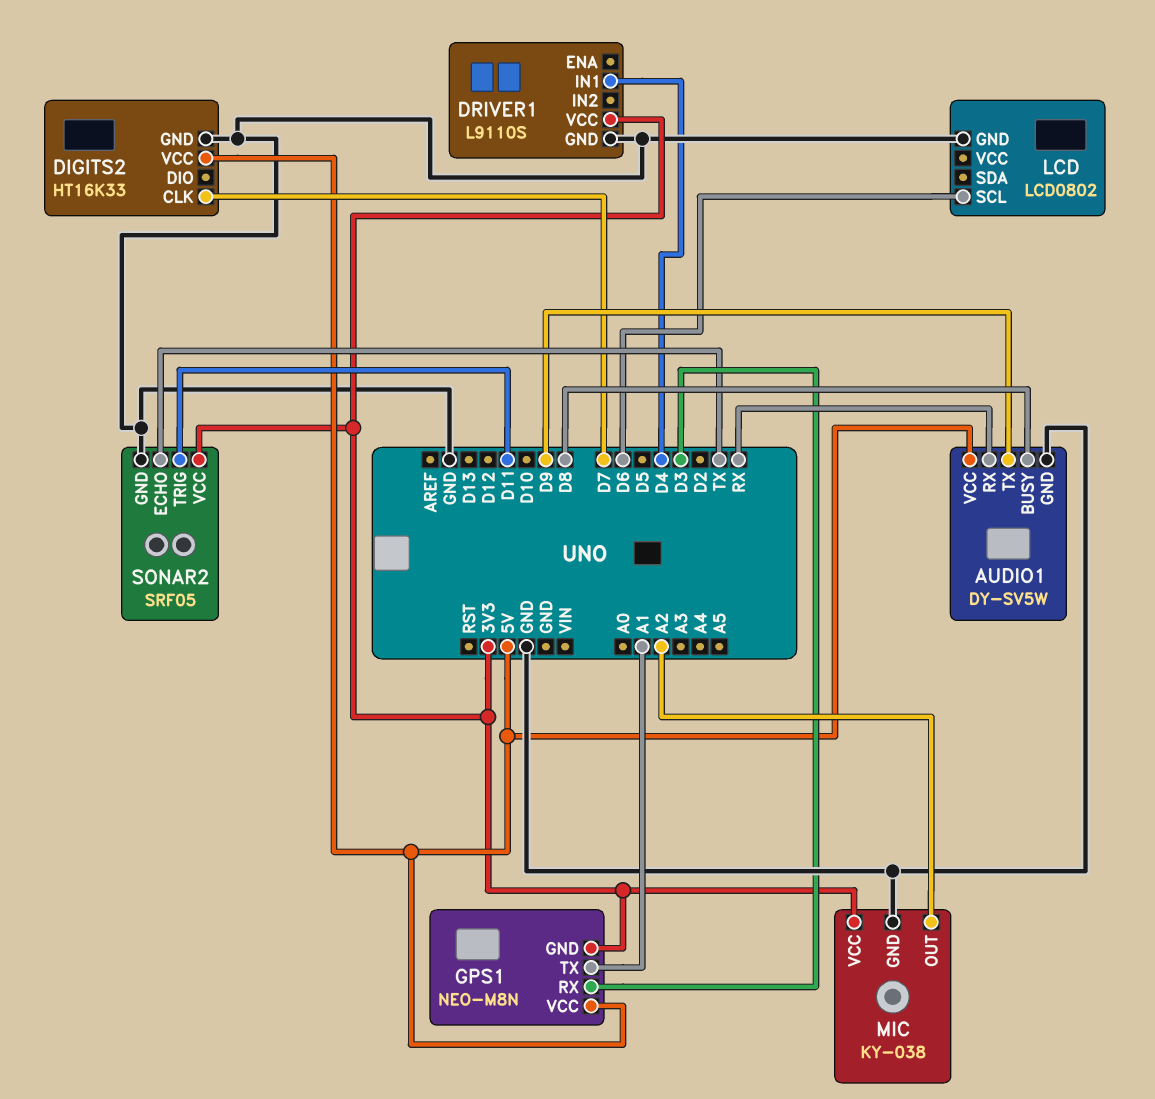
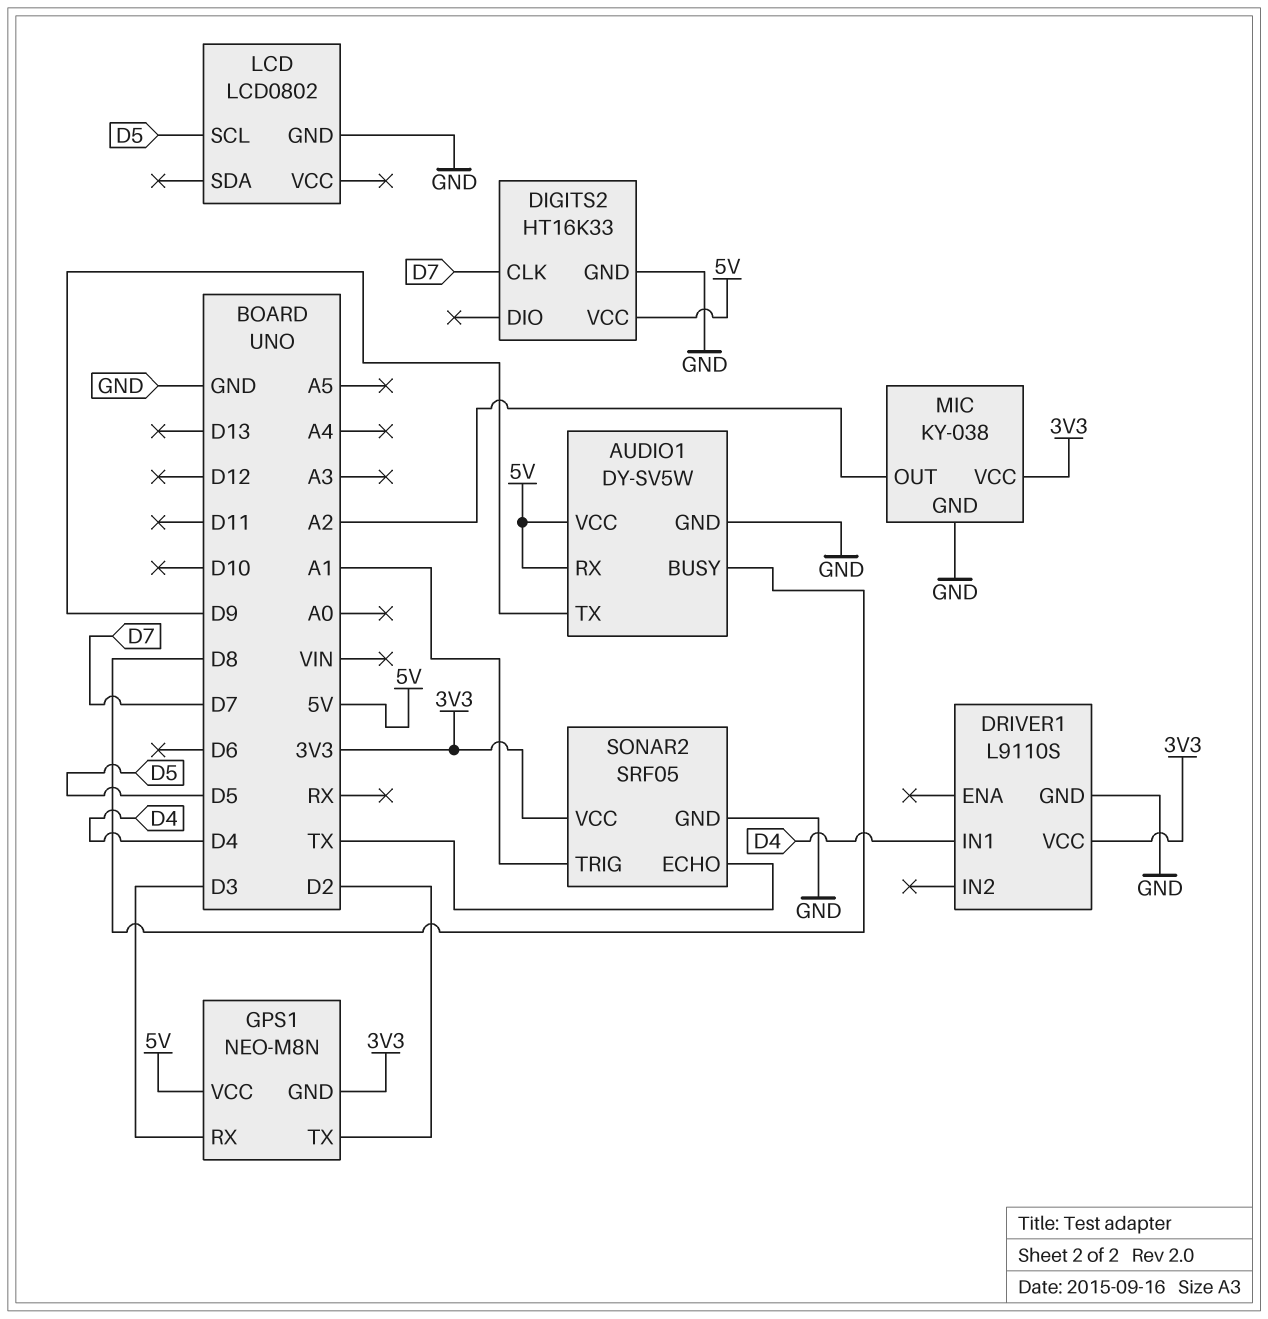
AUDIO1 pin RX: RX -> 5V
GPS1 pin TX: A1 -> D2
LCD pin SCL: D6 -> D5
SONAR2 pin TRIG: D11 -> A1

